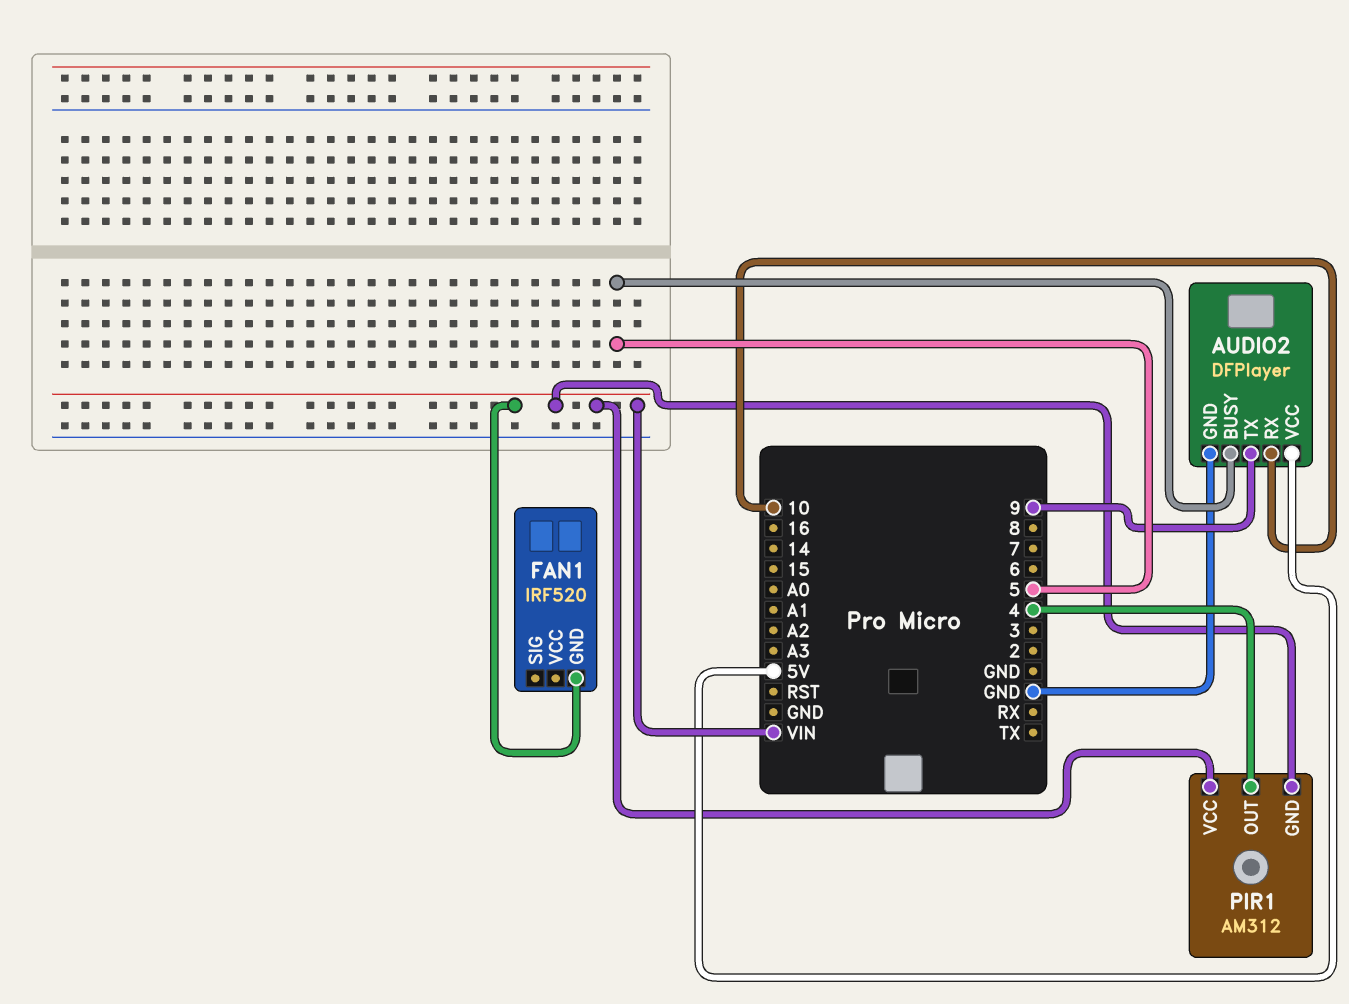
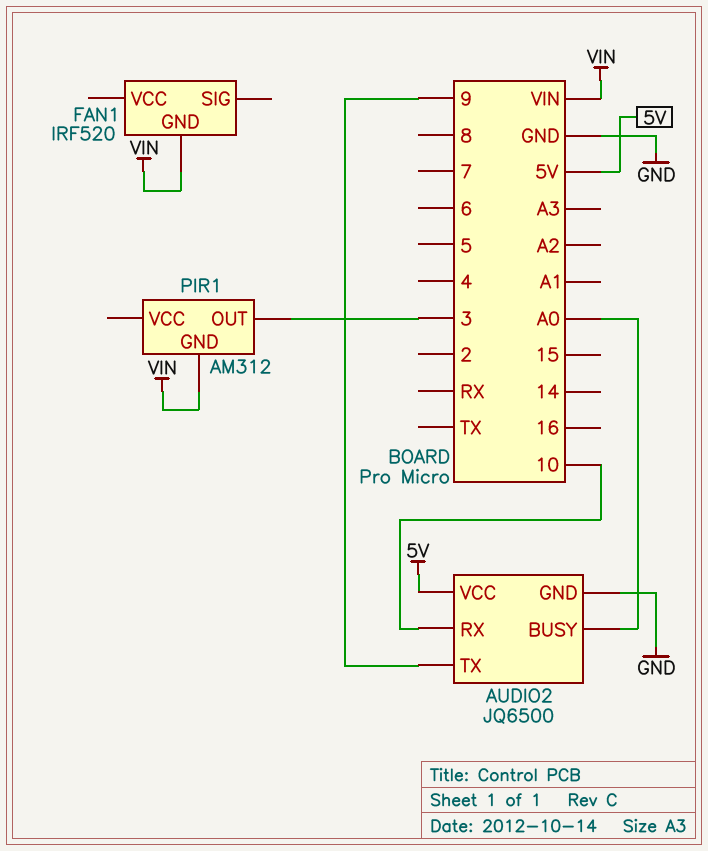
AUDIO2: DFPlayer -> JQ6500
AUDIO2 pin BUSY: 5 -> A0
PIR1 pin OUT: 4 -> 3
PIR1 pin VCC: VIN -> none

